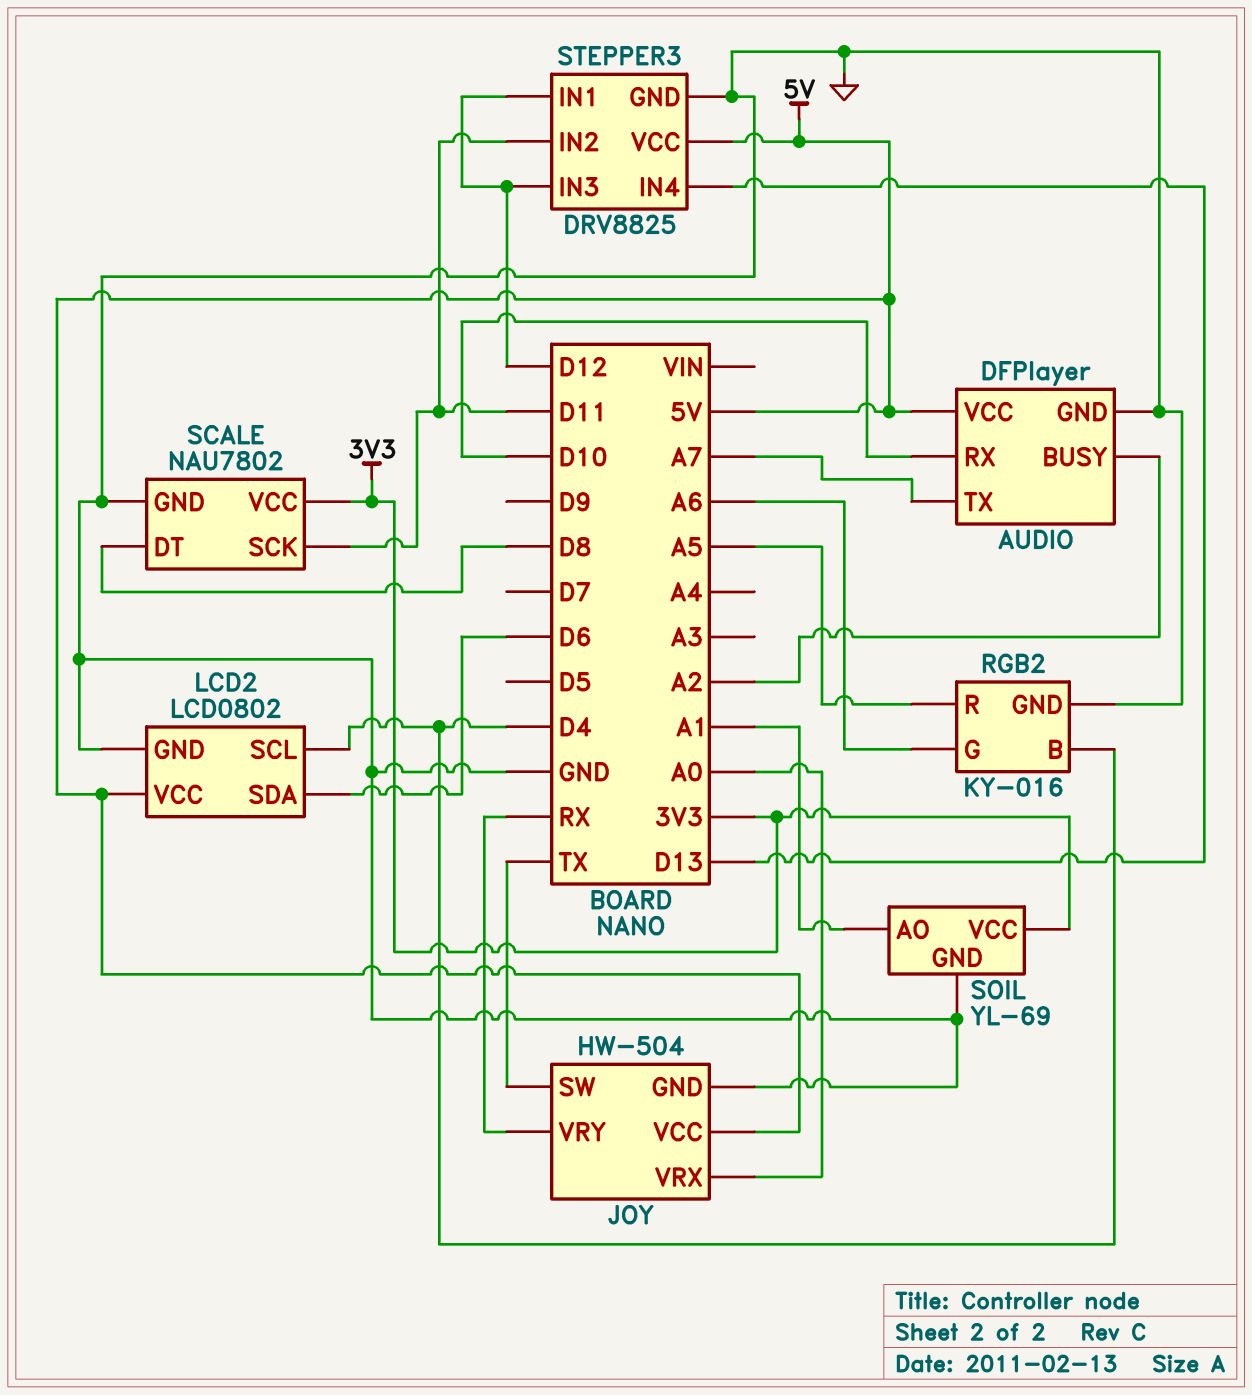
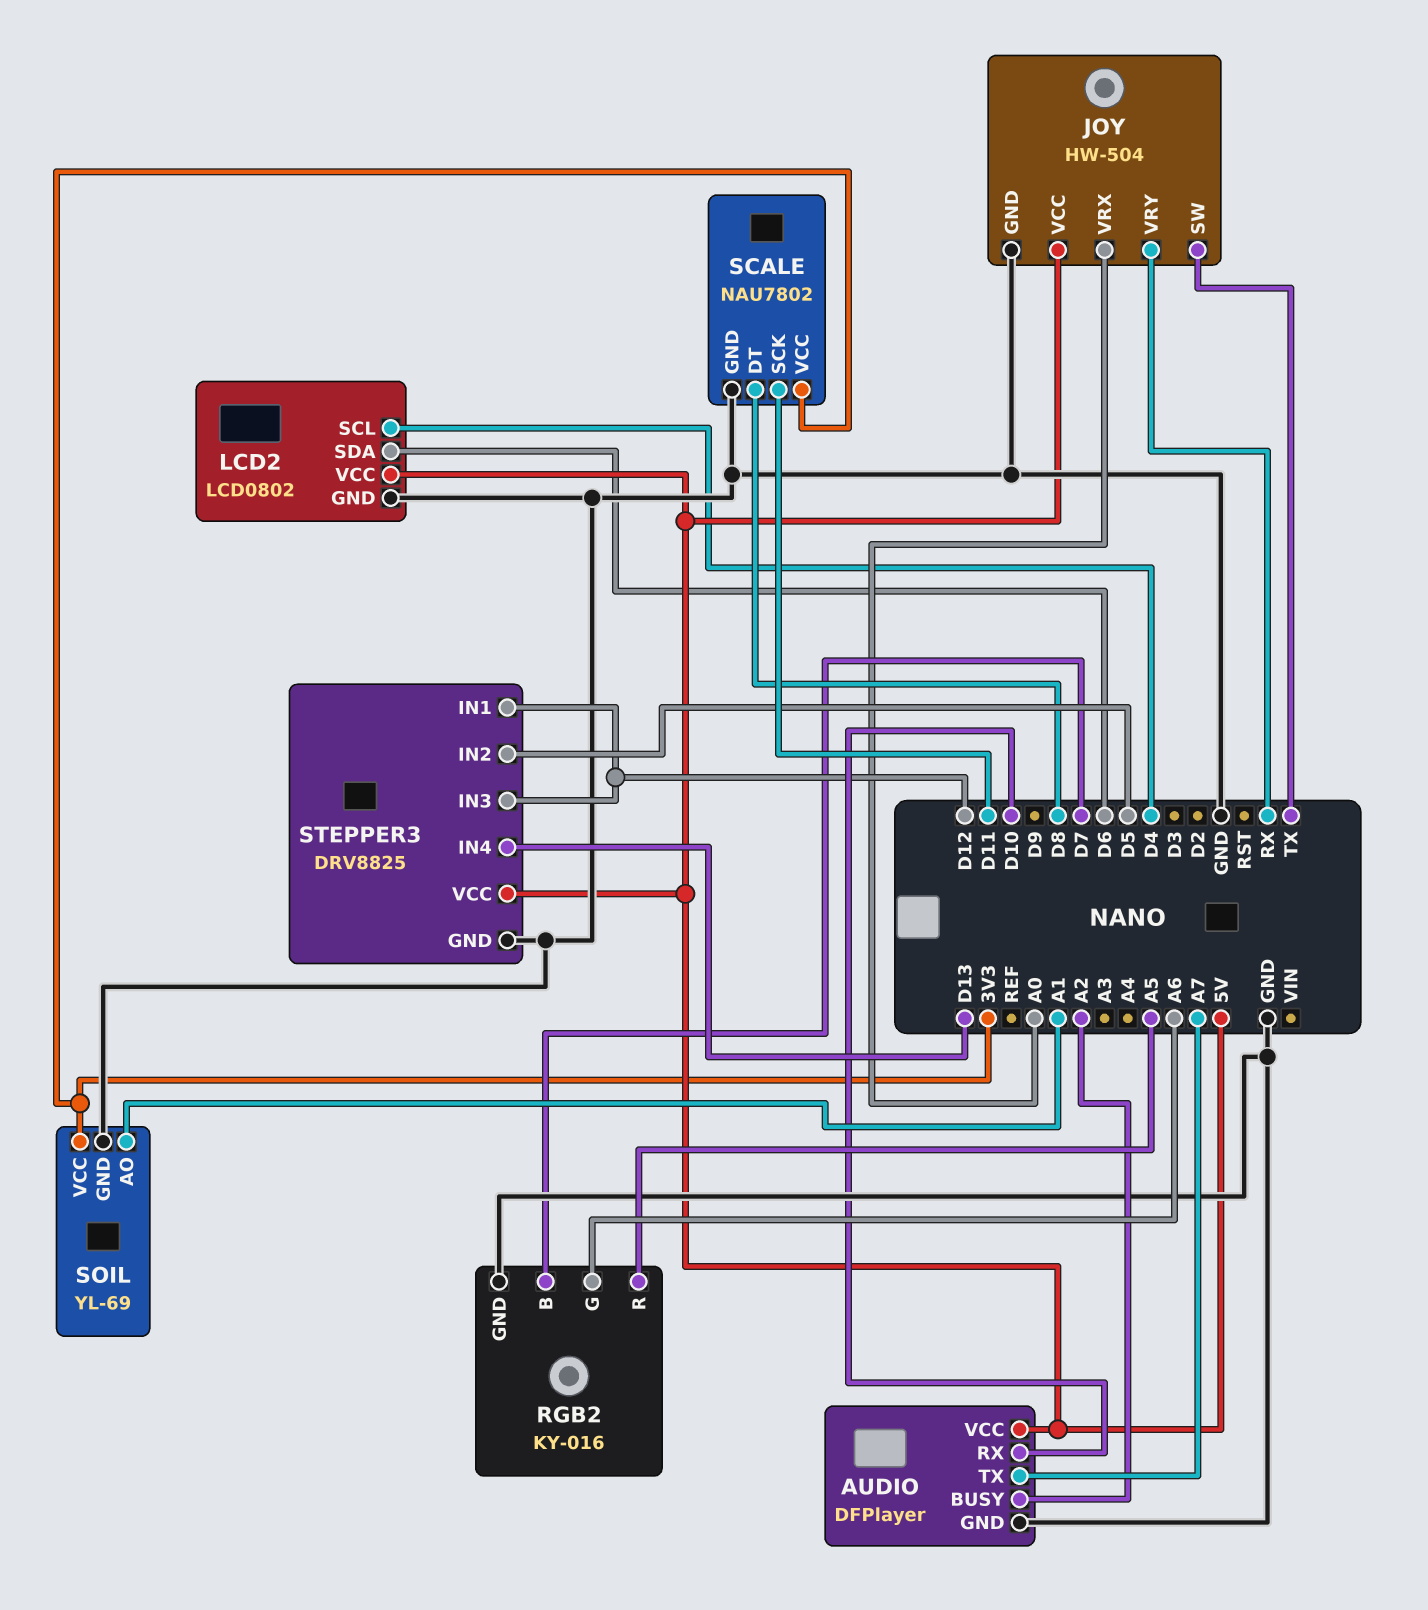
RGB2 pin B: D4 -> D7
STEPPER3 pin IN2: D11 -> D5

